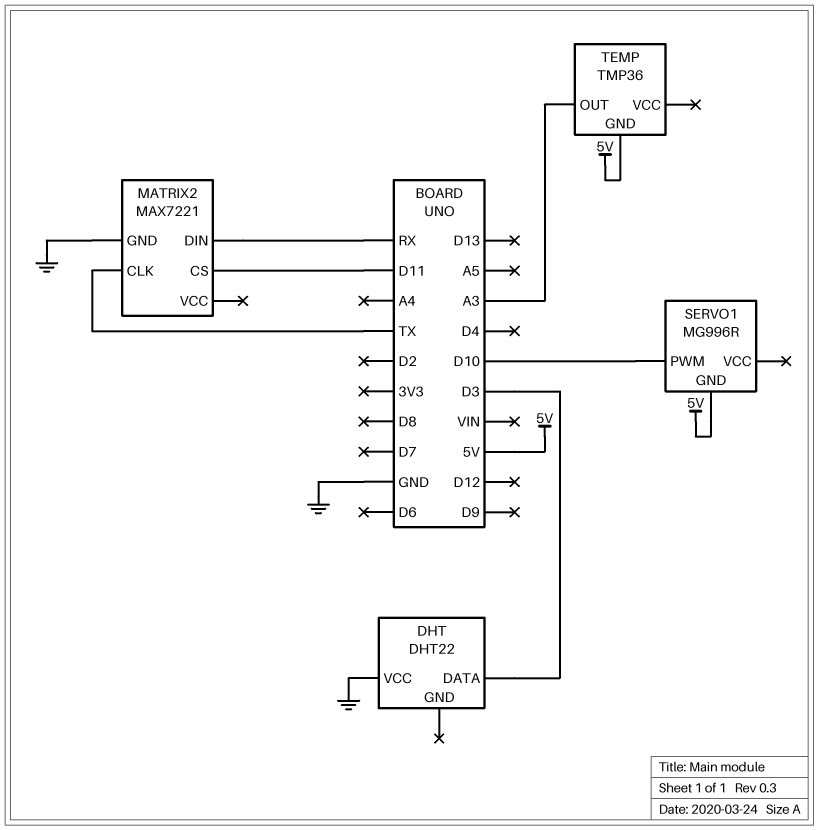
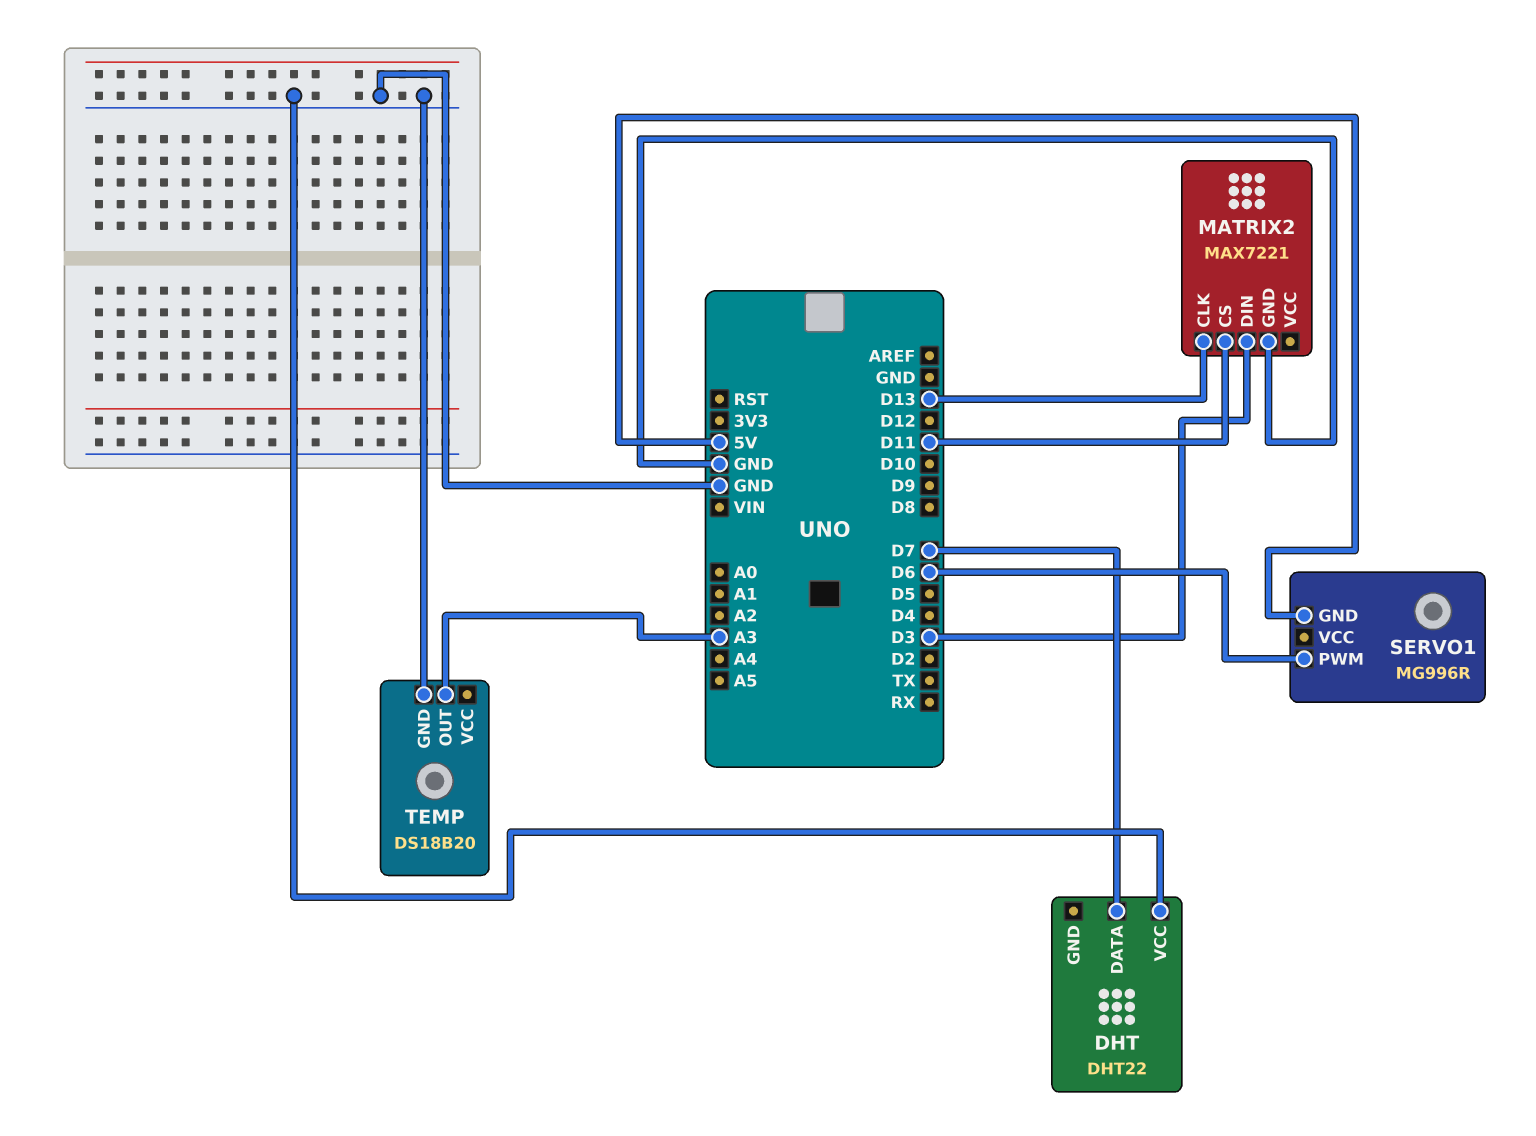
DHT pin DATA: D3 -> D7
MATRIX2 pin CLK: TX -> D13
MATRIX2 pin DIN: RX -> D3
SERVO1 pin PWM: D10 -> D6
TEMP: TMP36 -> DS18B20
TEMP pin GND: 5V -> GND

